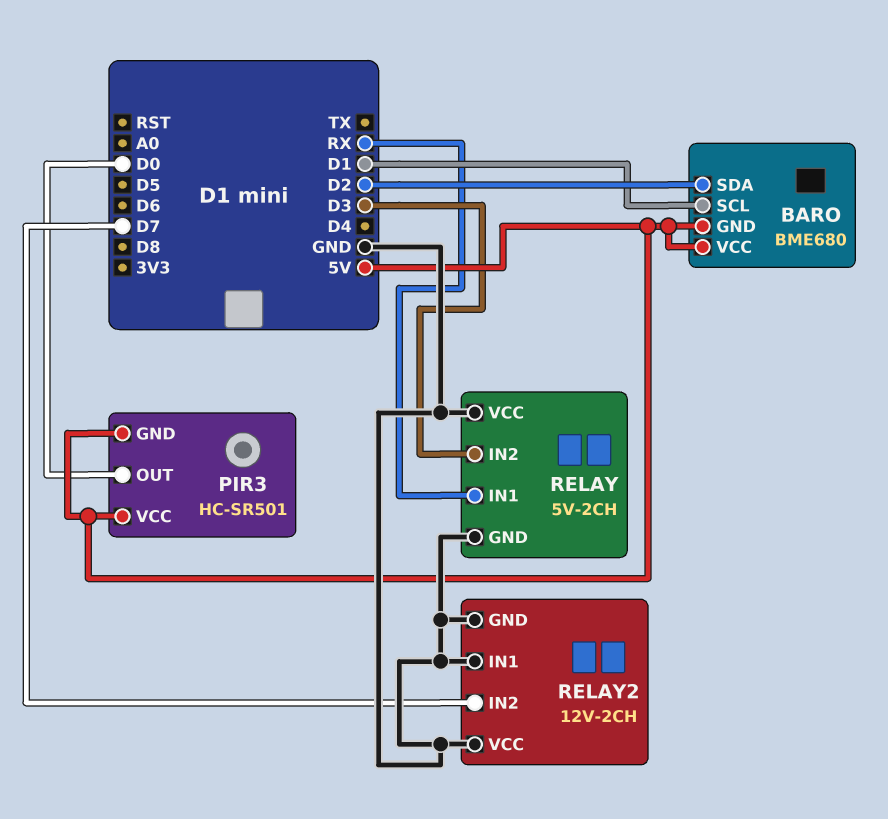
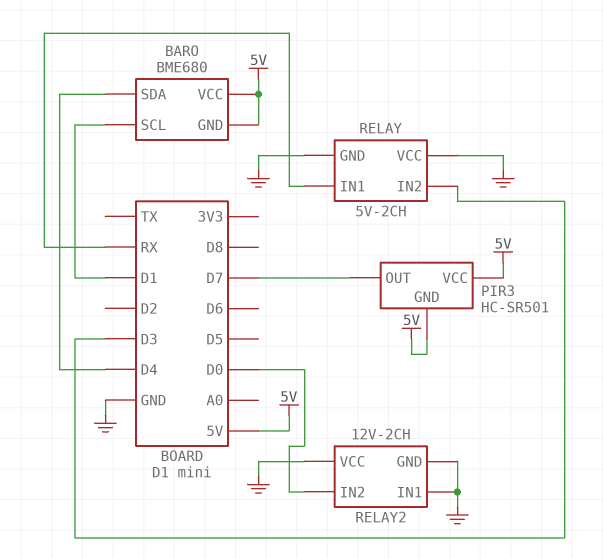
BARO pin SDA: D2 -> D4
PIR3 pin OUT: D0 -> D7
RELAY2 pin IN2: D7 -> D0

